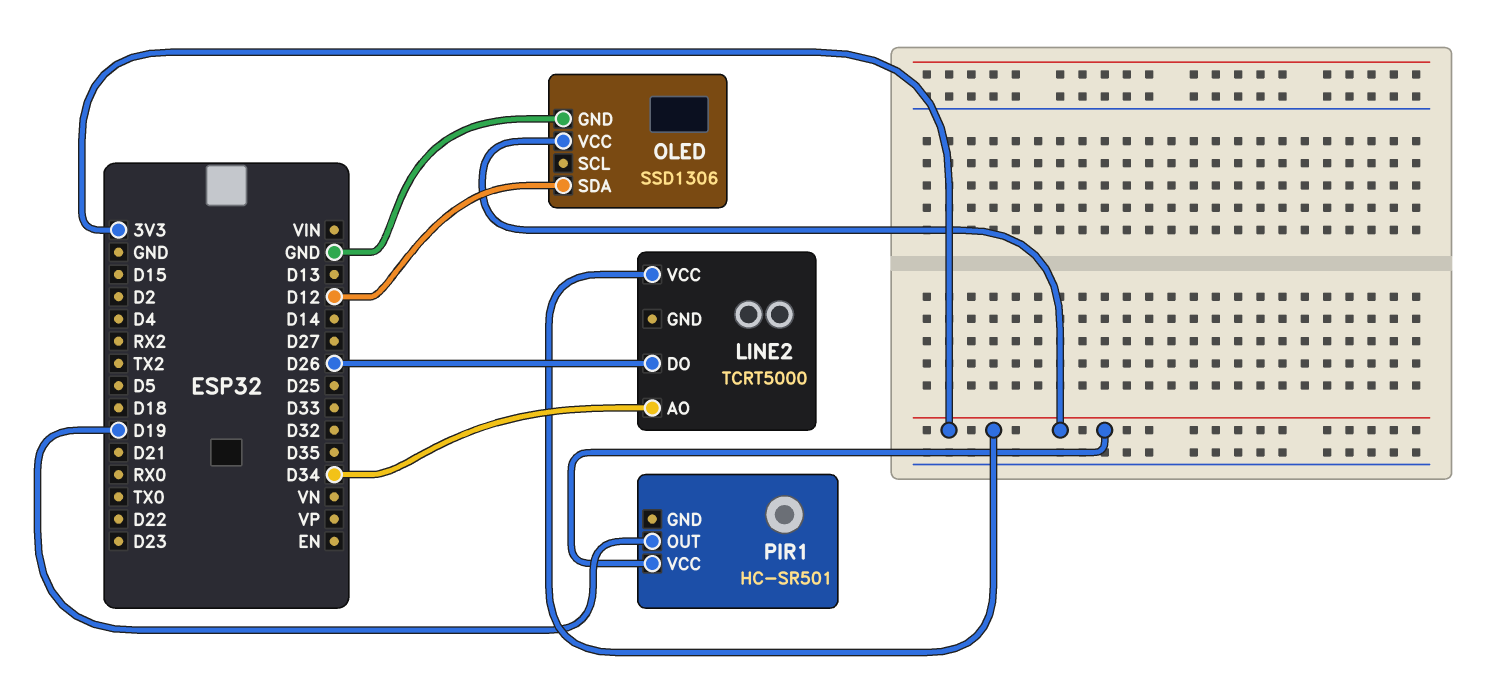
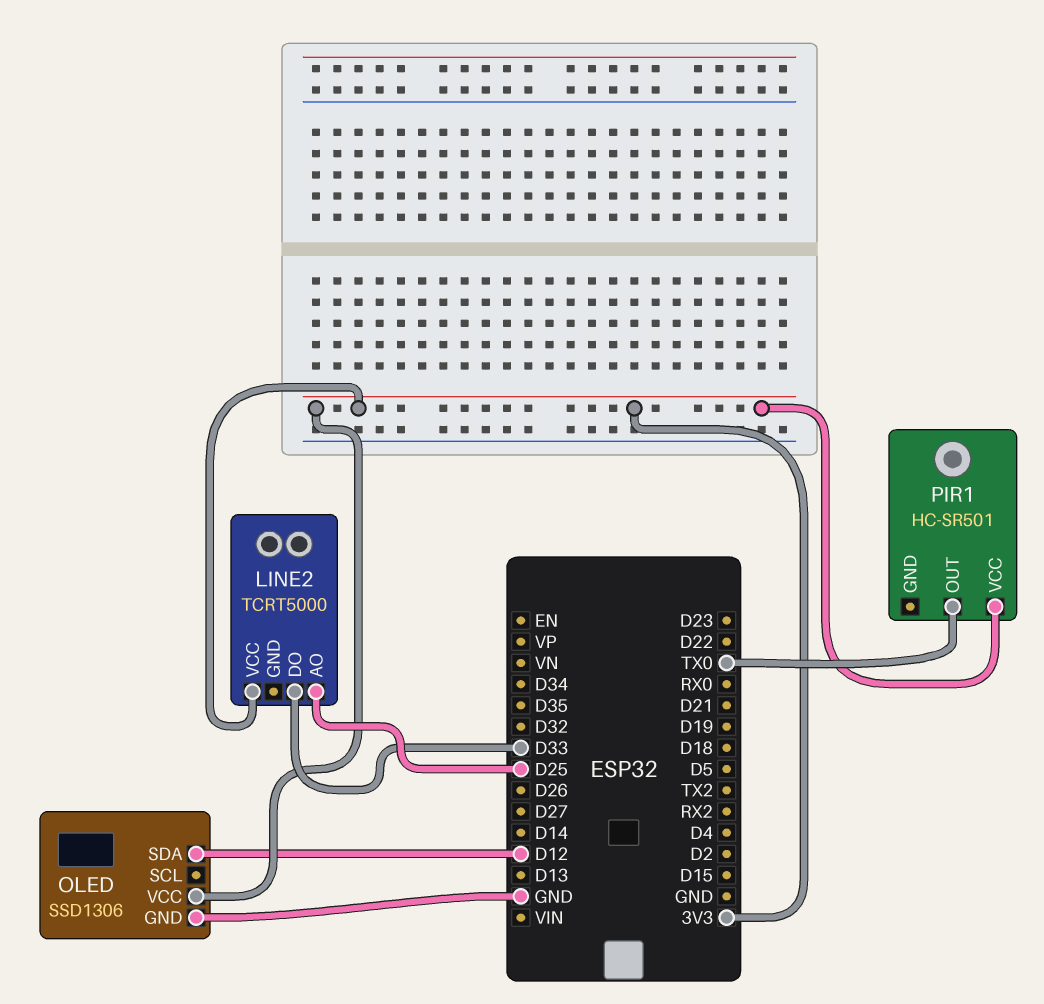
LINE2 pin AO: D34 -> D25
LINE2 pin DO: D26 -> D33
PIR1 pin OUT: D19 -> TX0

